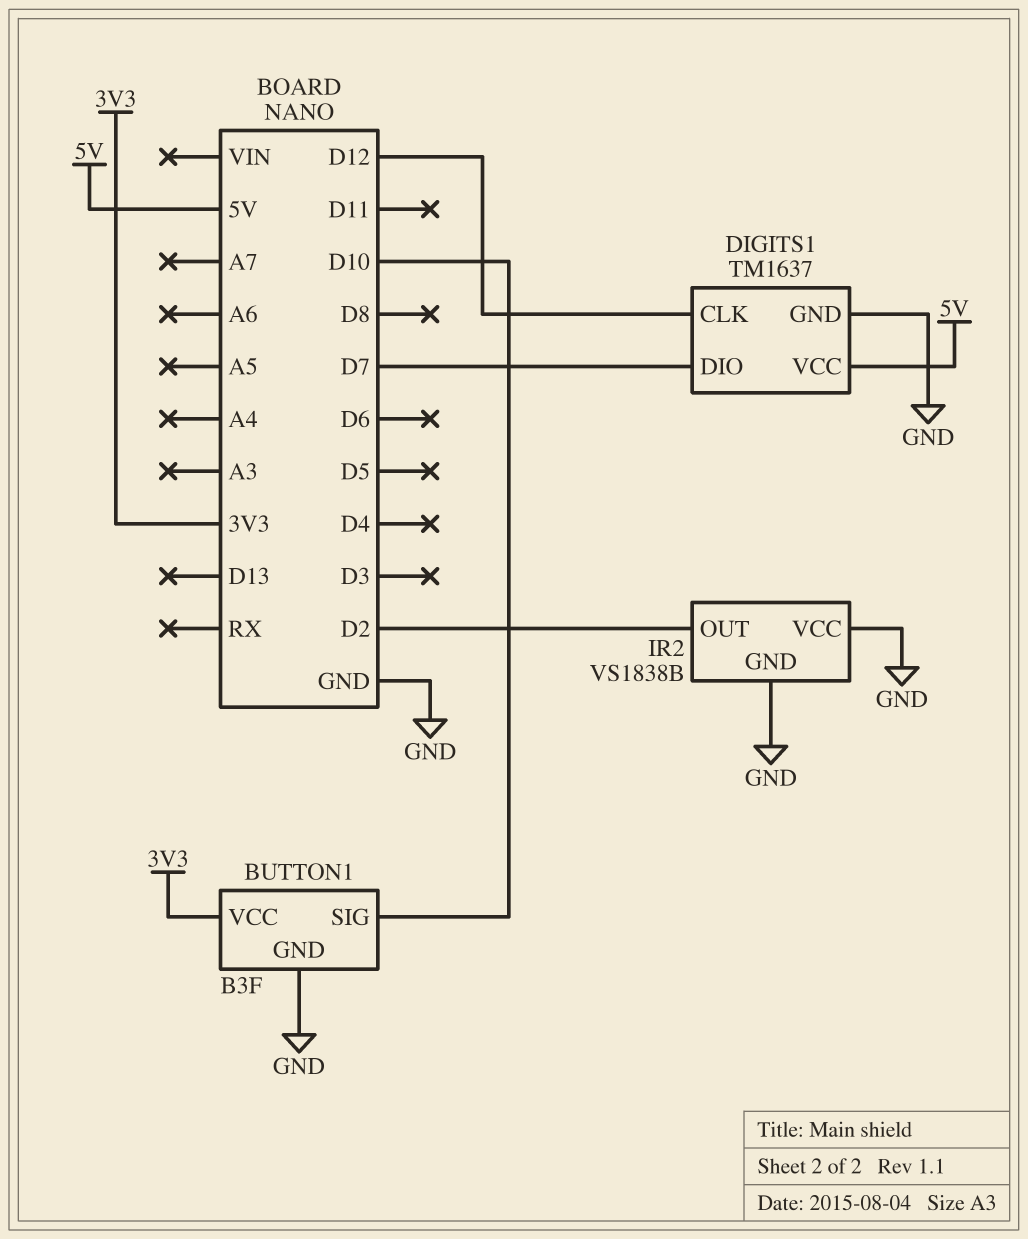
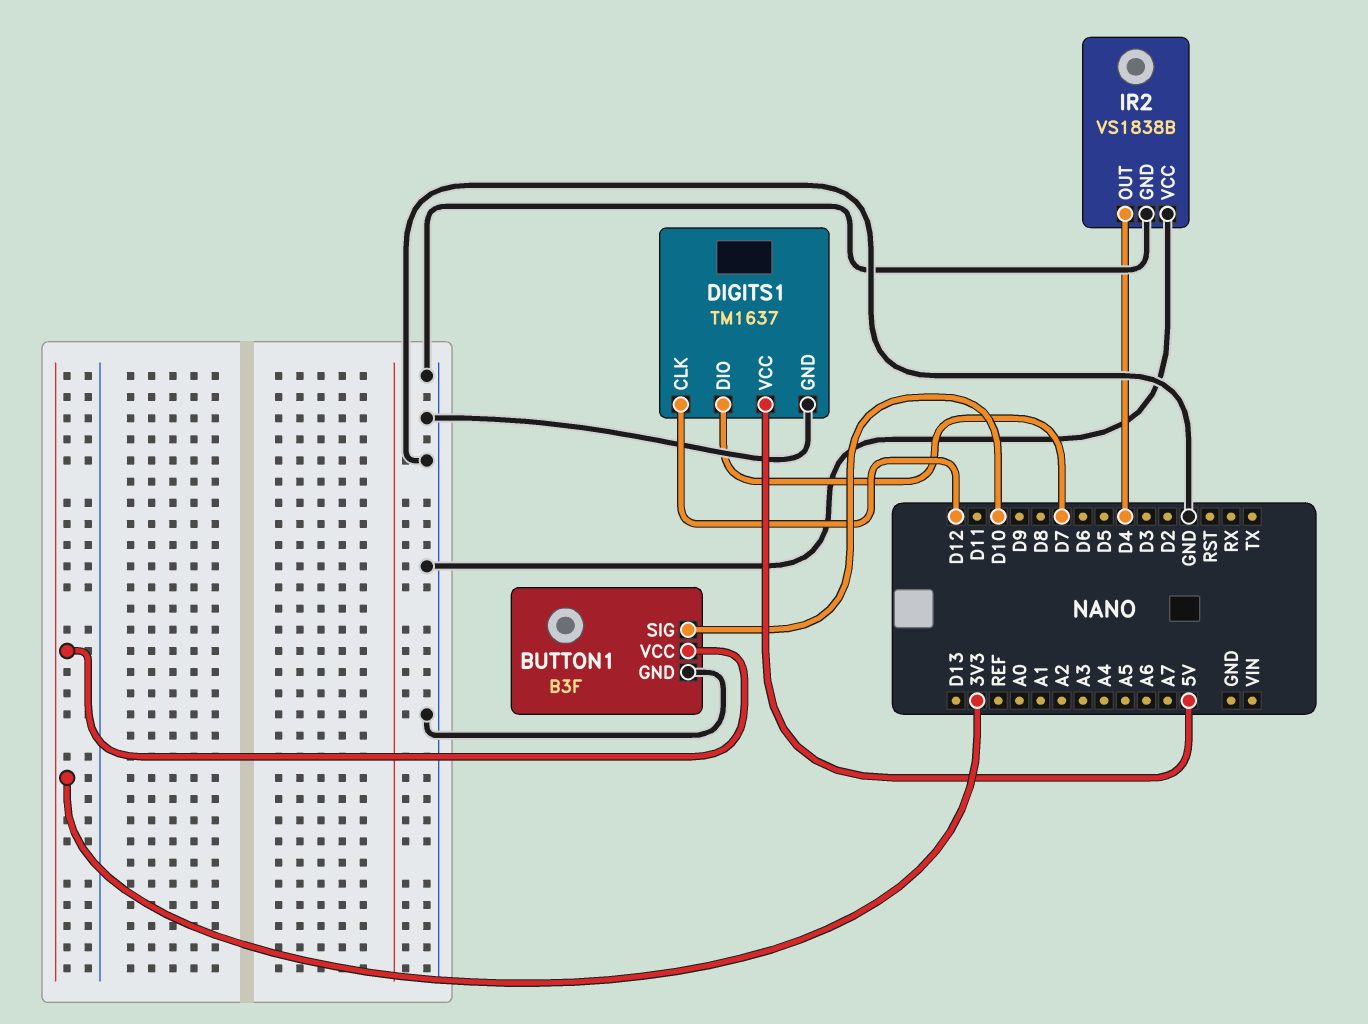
IR2 pin OUT: D2 -> D4

